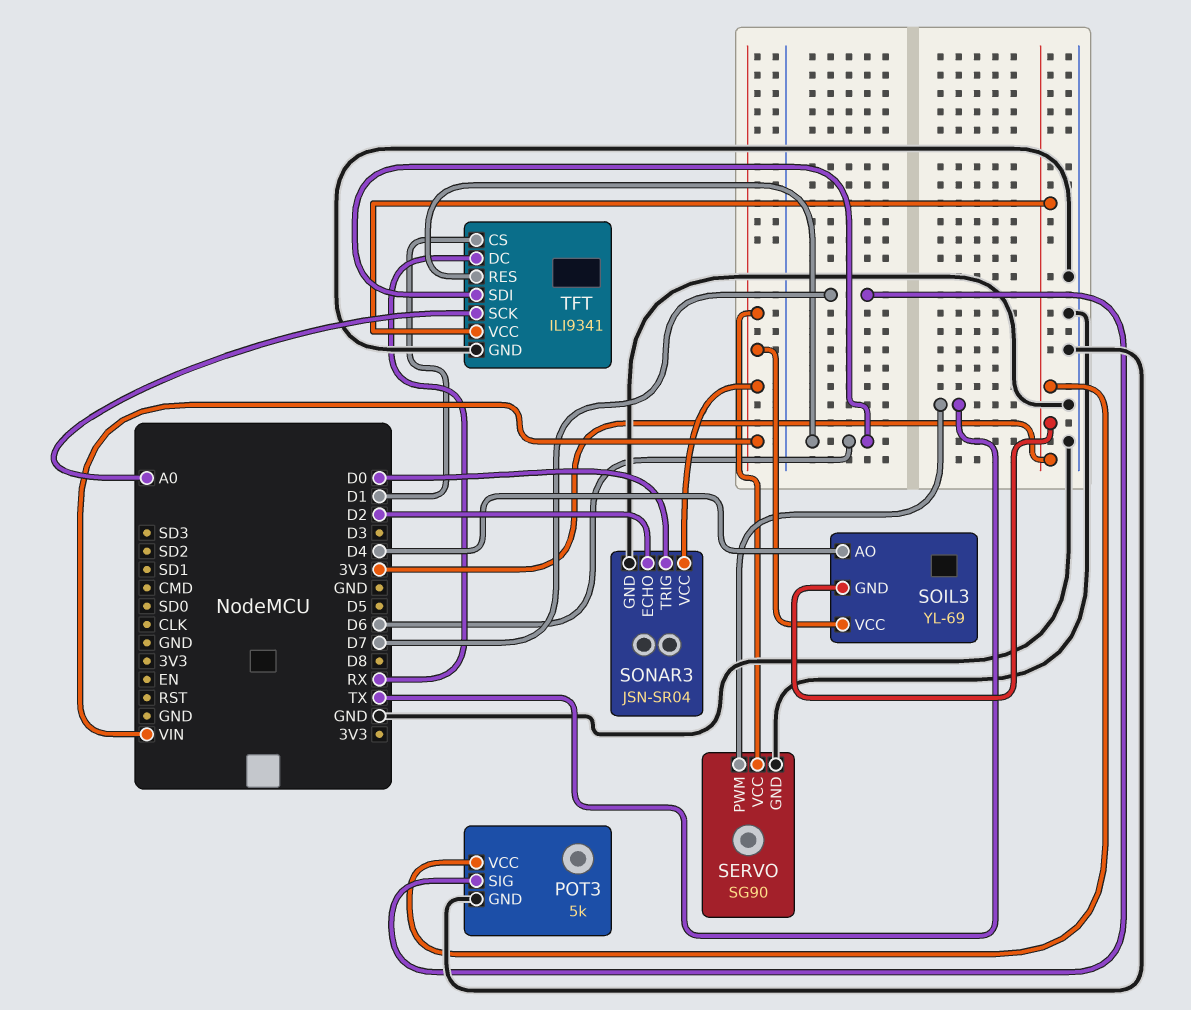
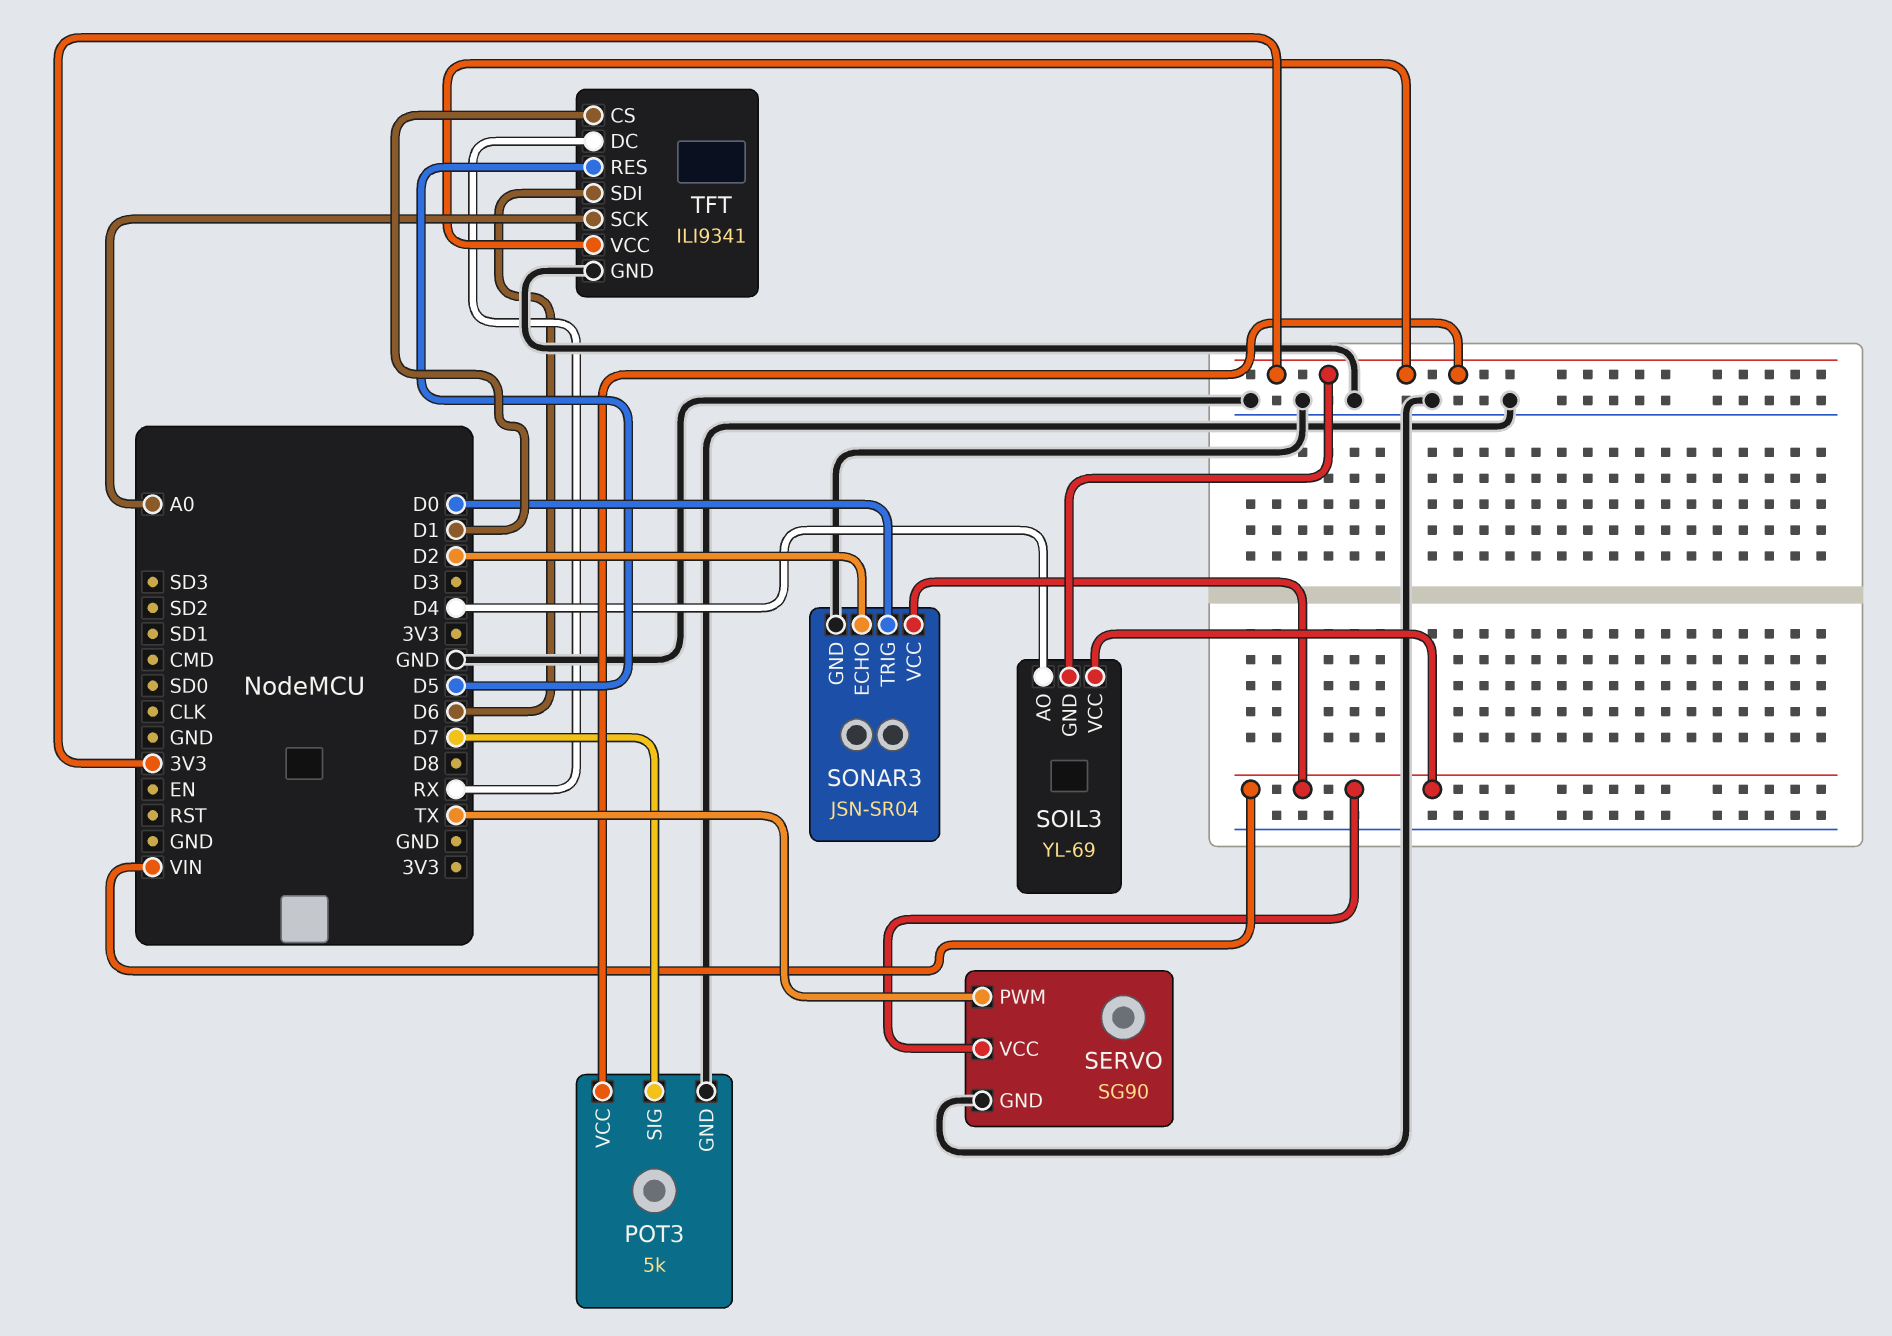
TFT pin RES: D6 -> D5

